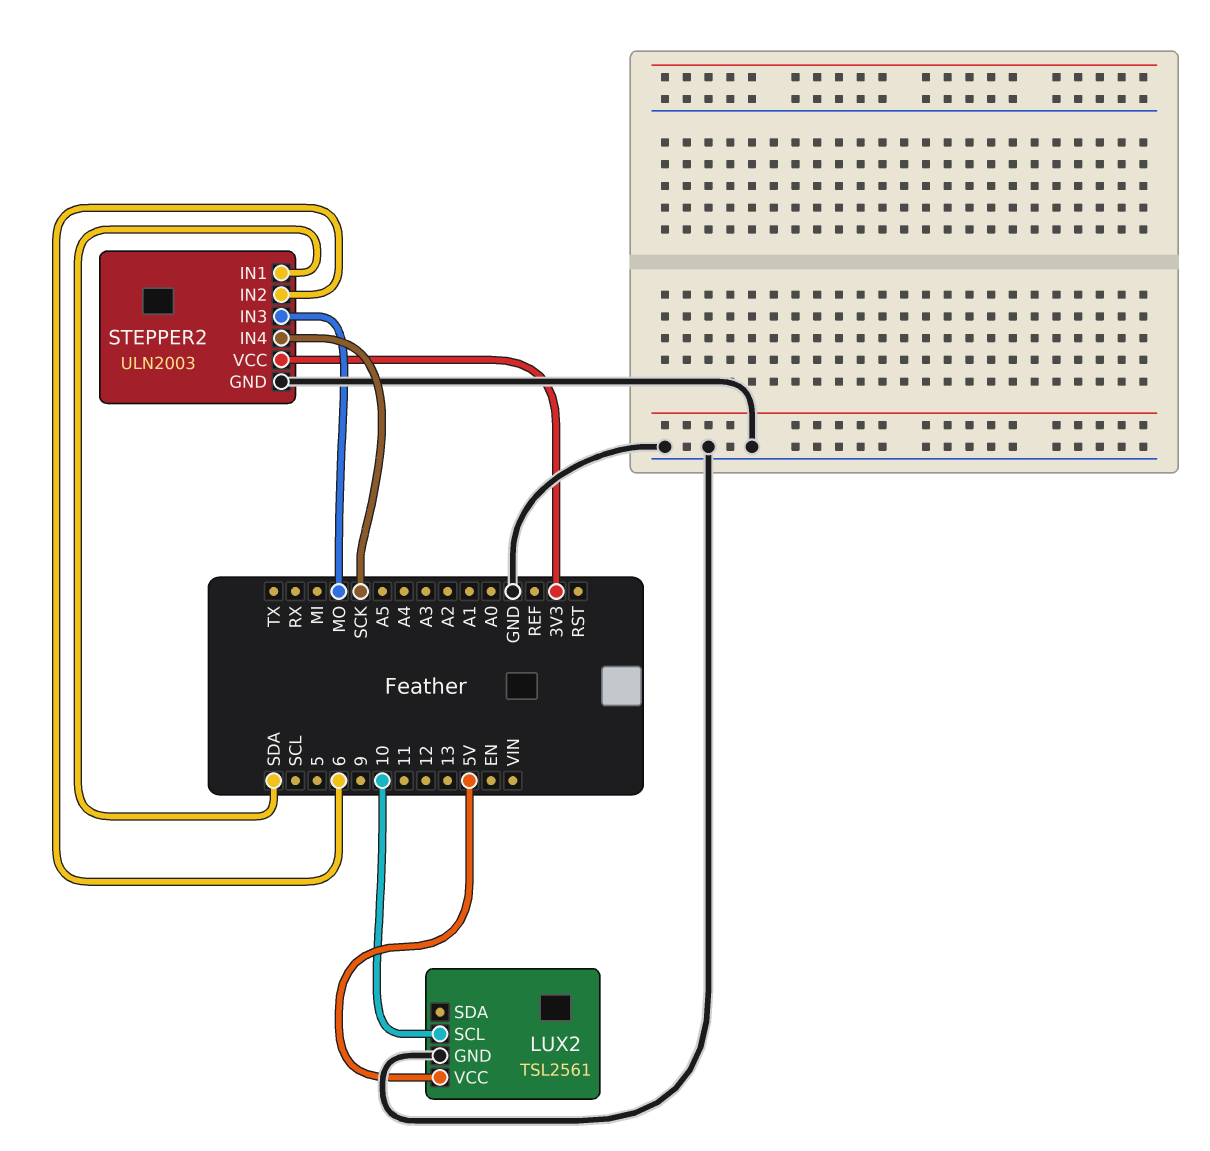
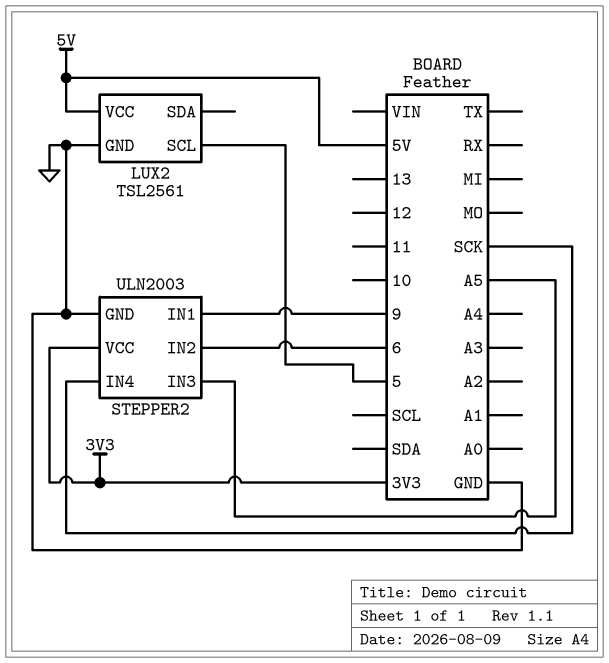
LUX2 pin SCL: 10 -> 5
STEPPER2 pin IN1: SDA -> 9
STEPPER2 pin IN3: MO -> A5

